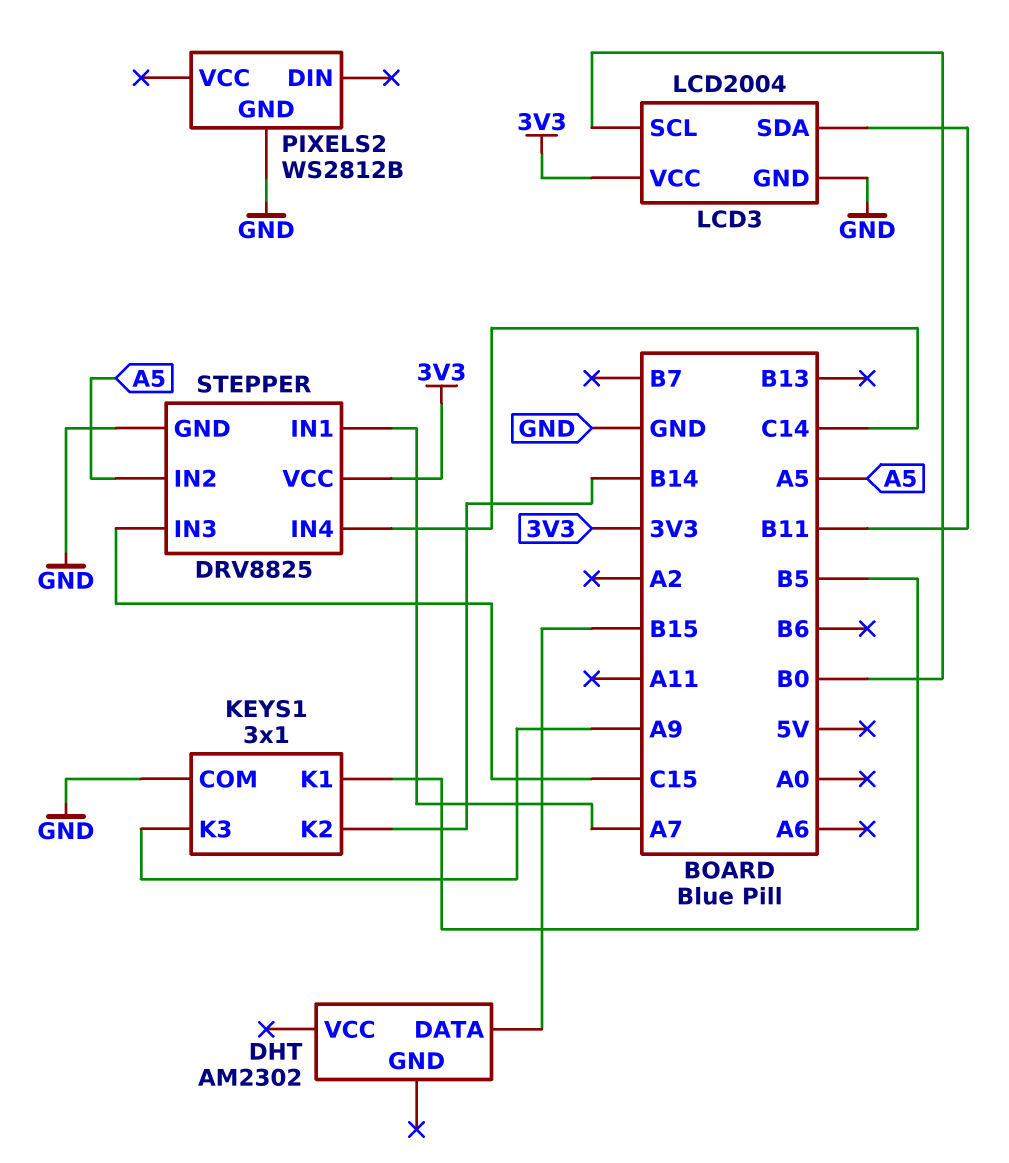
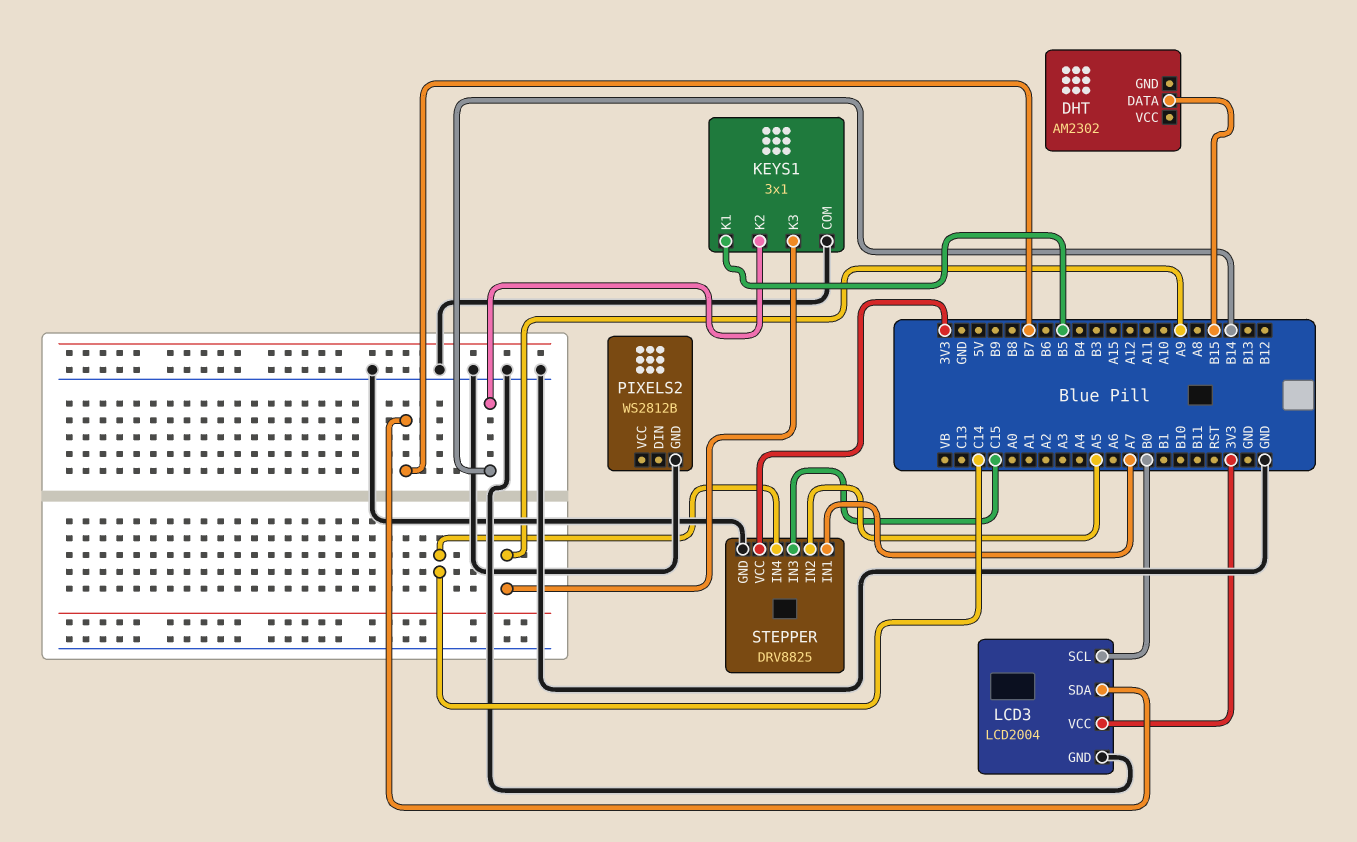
LCD3 pin SDA: B11 -> B7

